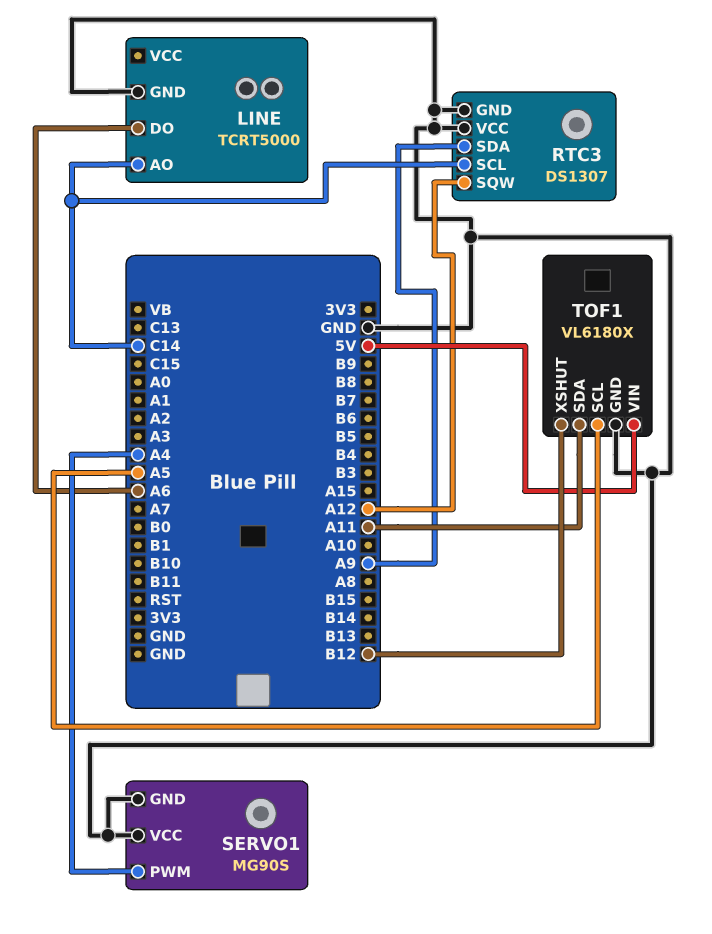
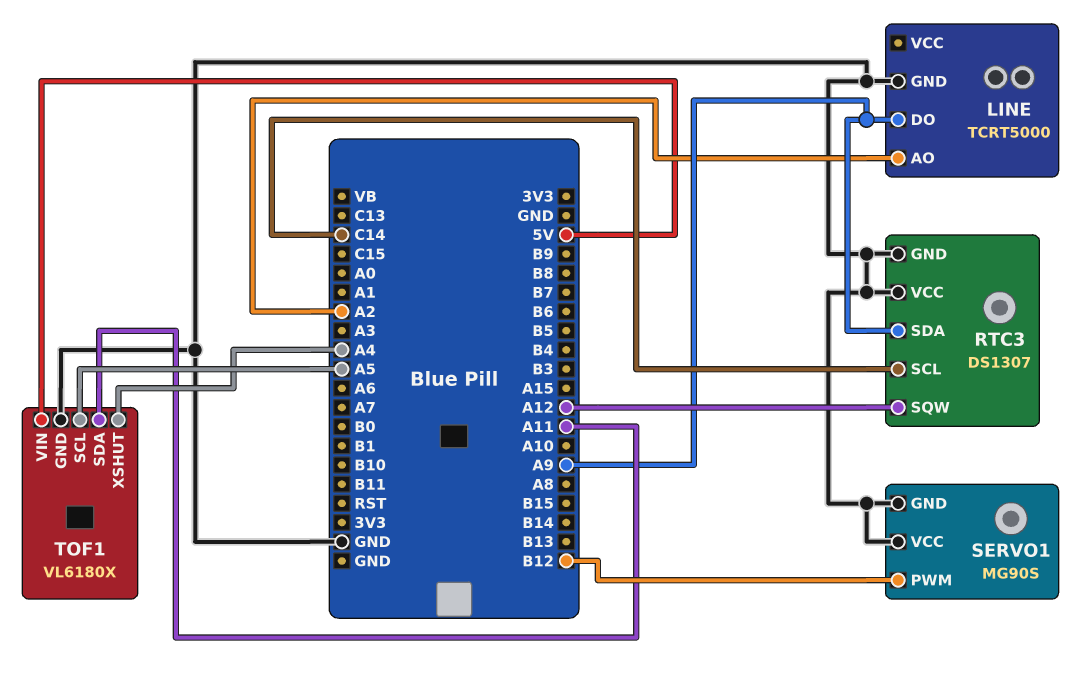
LINE pin AO: C14 -> A2
LINE pin DO: A6 -> A9
SERVO1 pin PWM: A4 -> B12
TOF1 pin XSHUT: B12 -> A4

